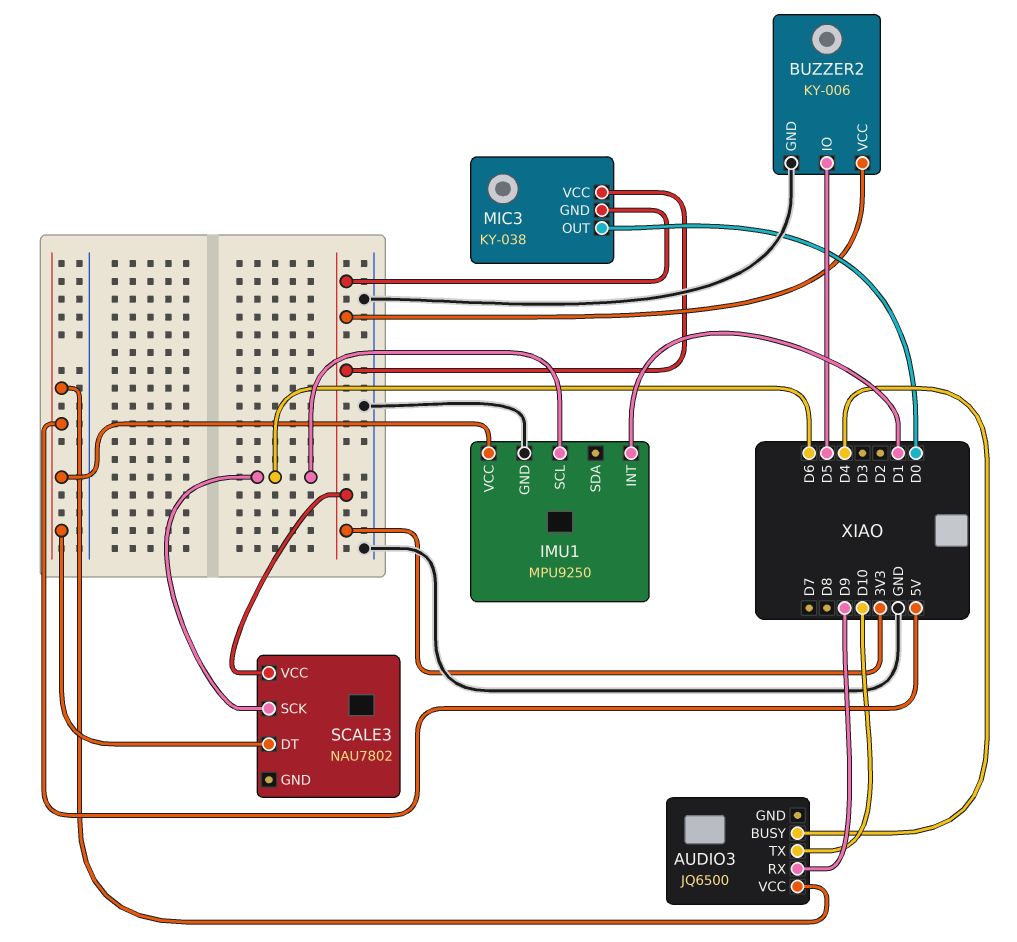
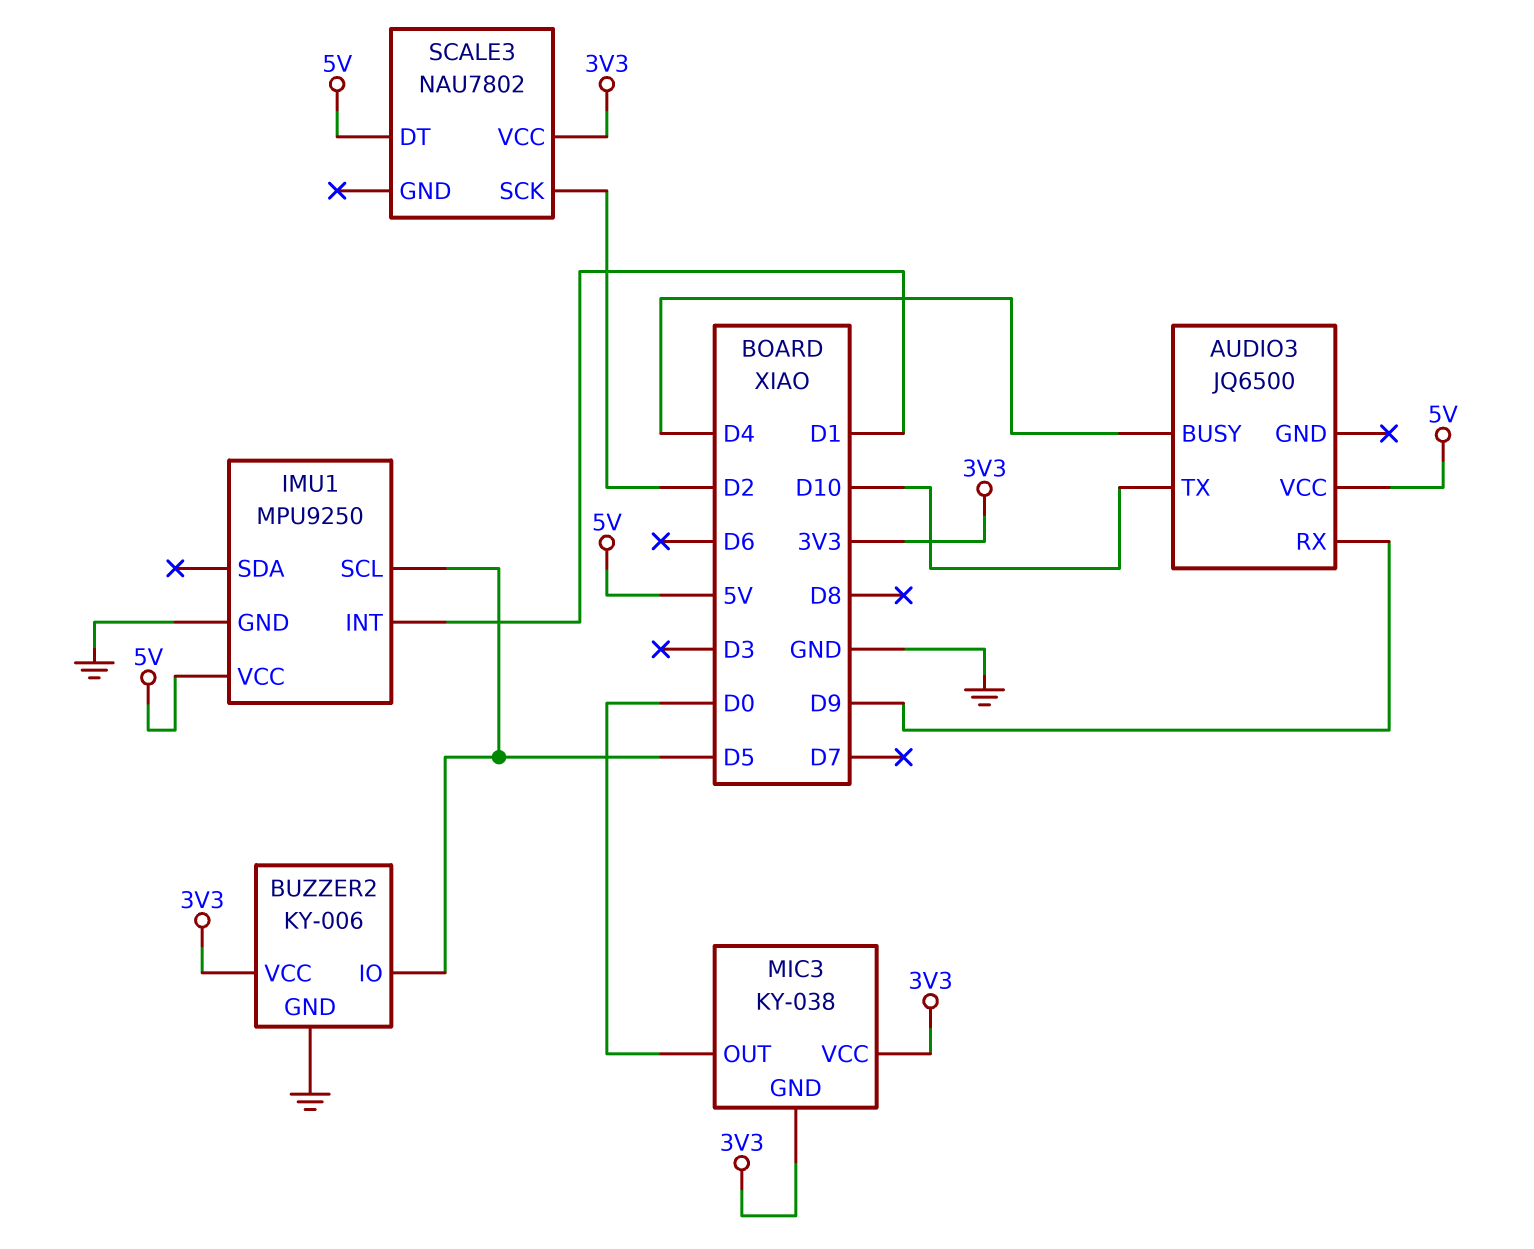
IMU1 pin SCL: D6 -> D5
SCALE3 pin SCK: D6 -> D2

